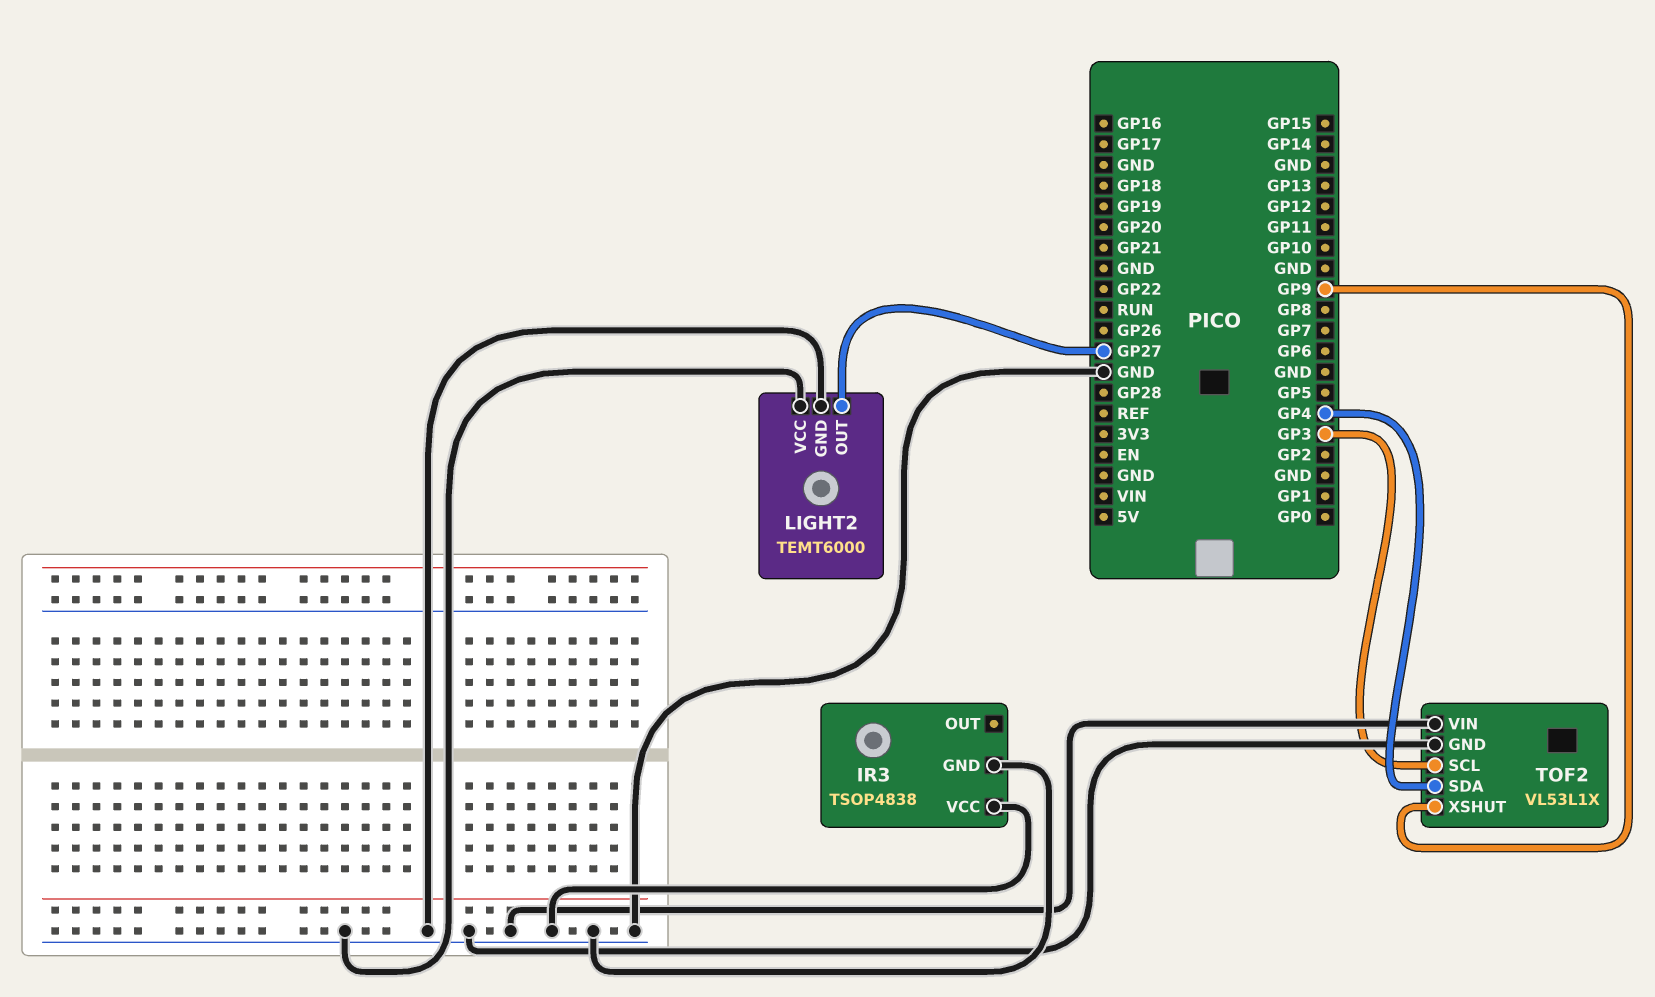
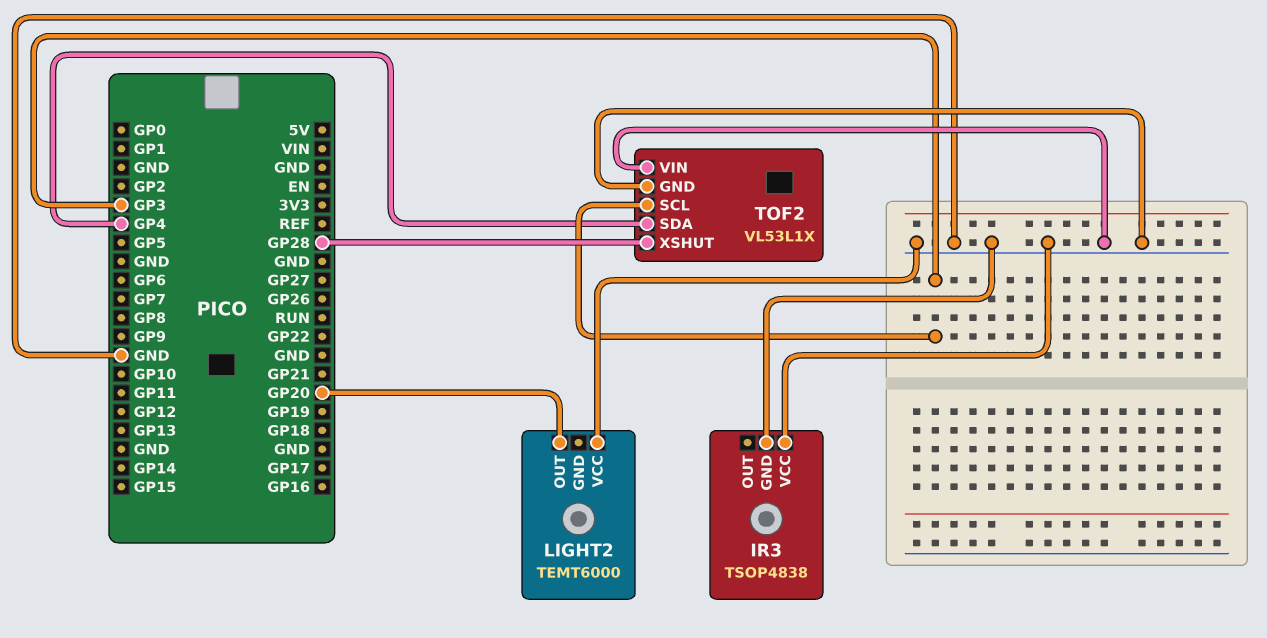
LIGHT2 pin GND: GND -> none
LIGHT2 pin OUT: GP27 -> GP20
TOF2 pin XSHUT: GP9 -> GP28

